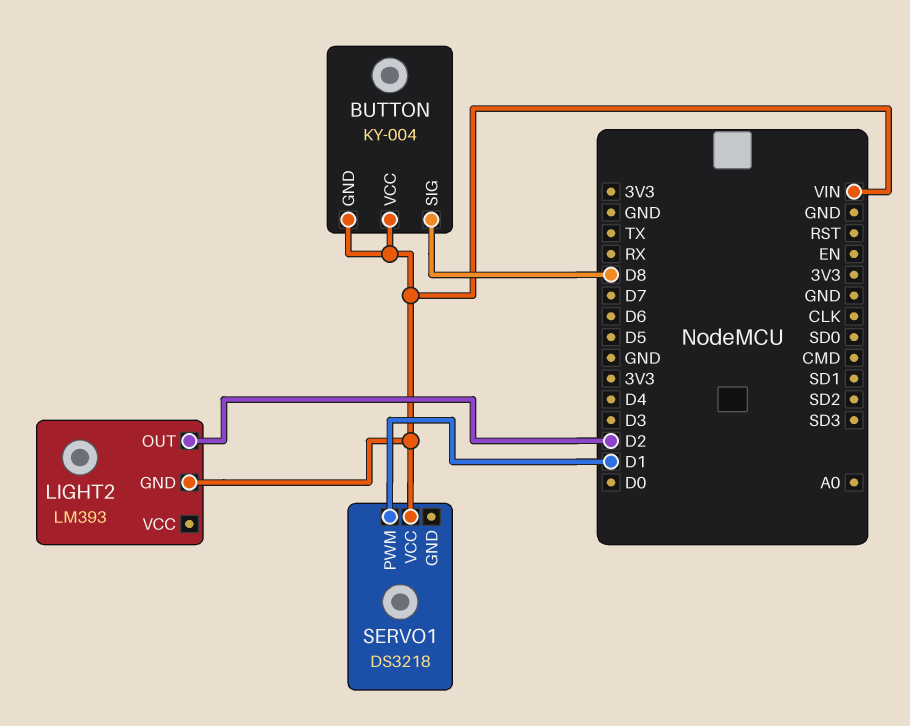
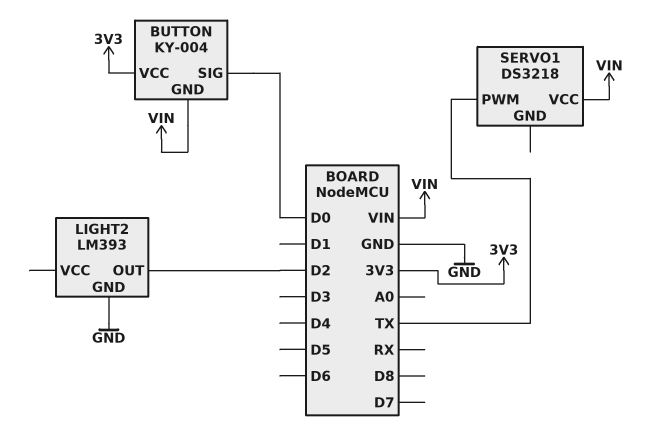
BUTTON pin SIG: D8 -> D0
BUTTON pin VCC: VIN -> 3V3
LIGHT2 pin GND: VIN -> GND
SERVO1 pin PWM: D1 -> TX

